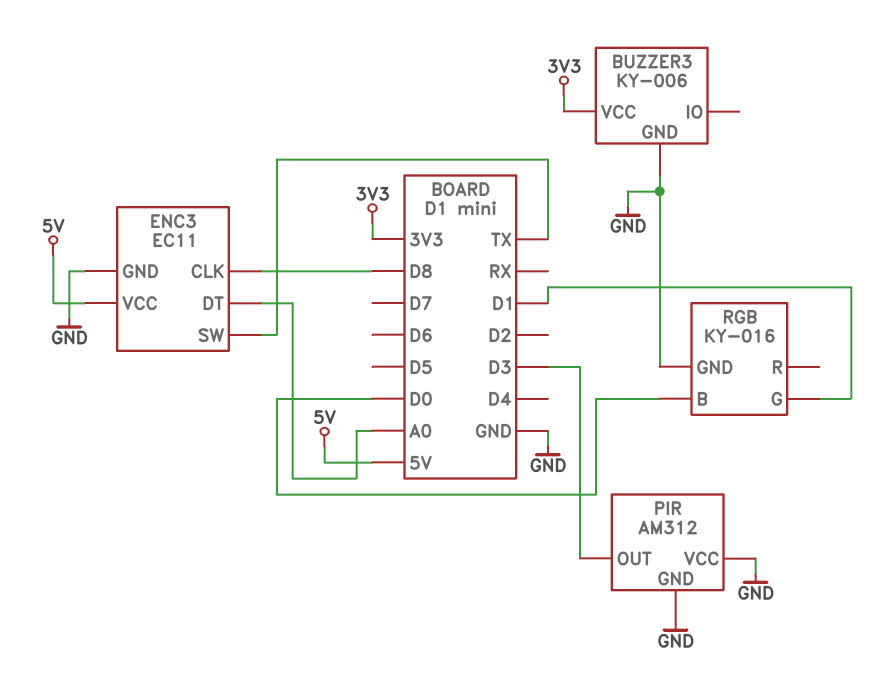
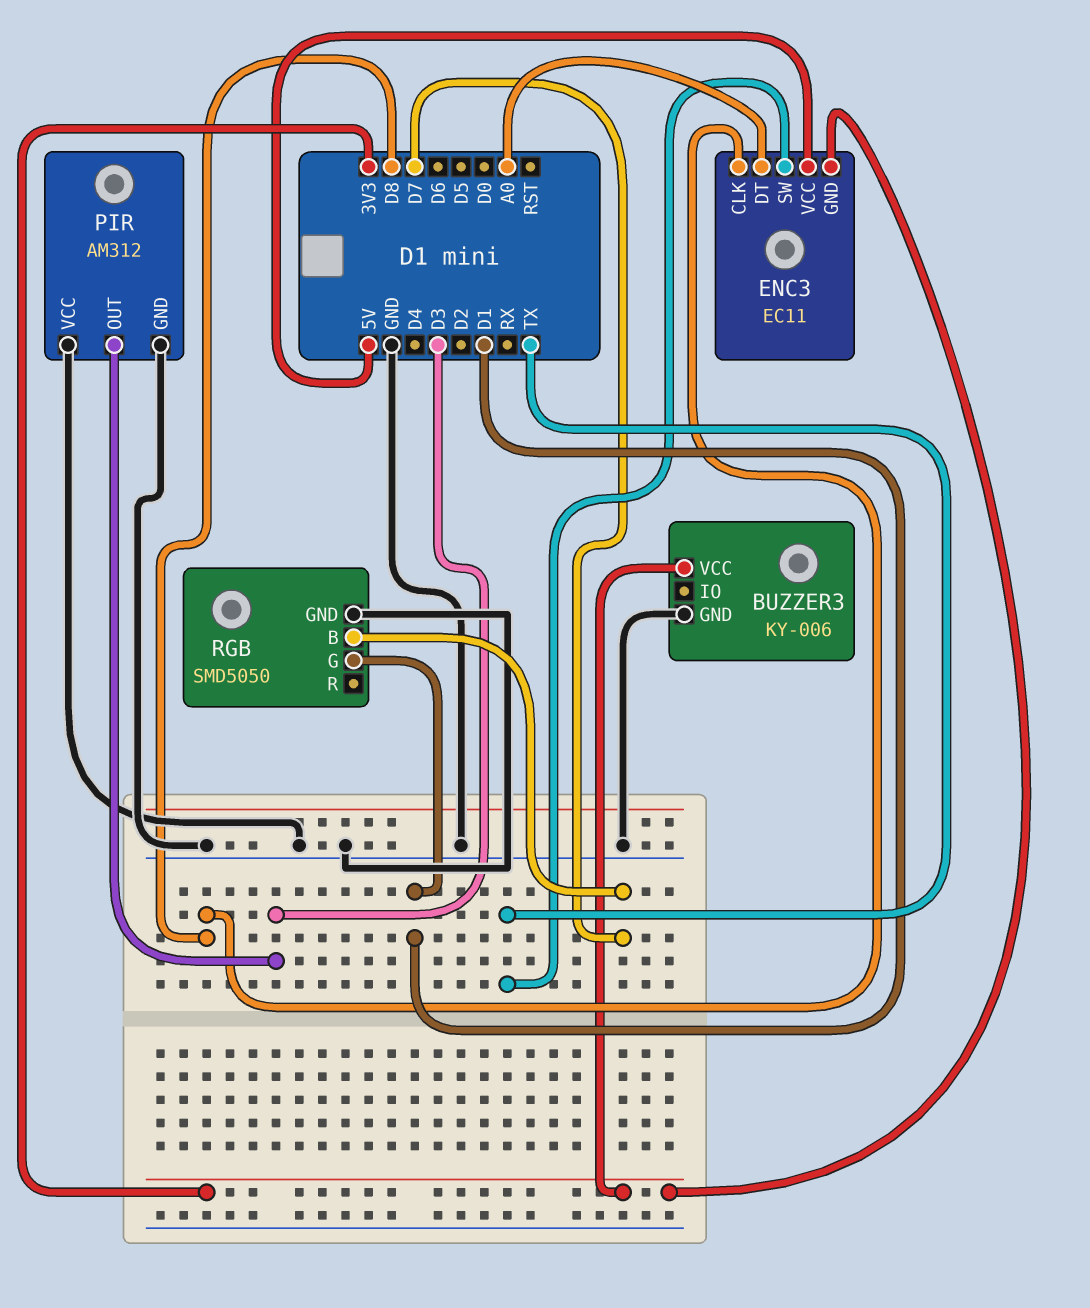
ENC3 pin GND: GND -> 3V3
RGB: KY-016 -> SMD5050
RGB pin B: D0 -> D7

